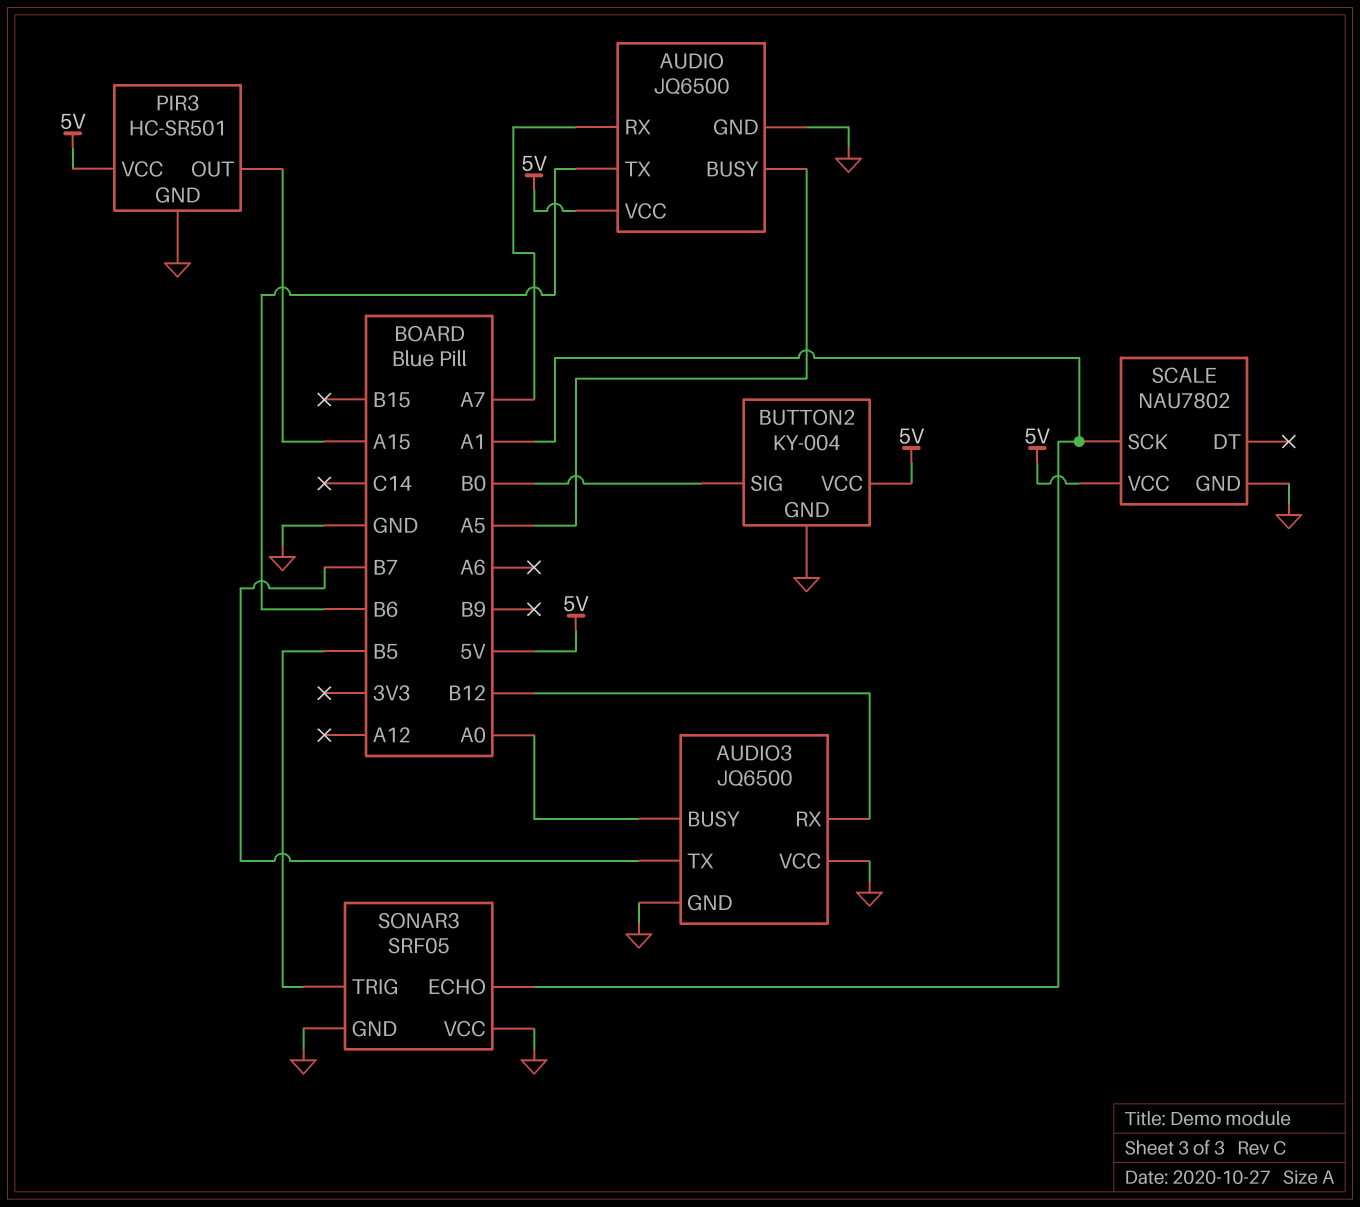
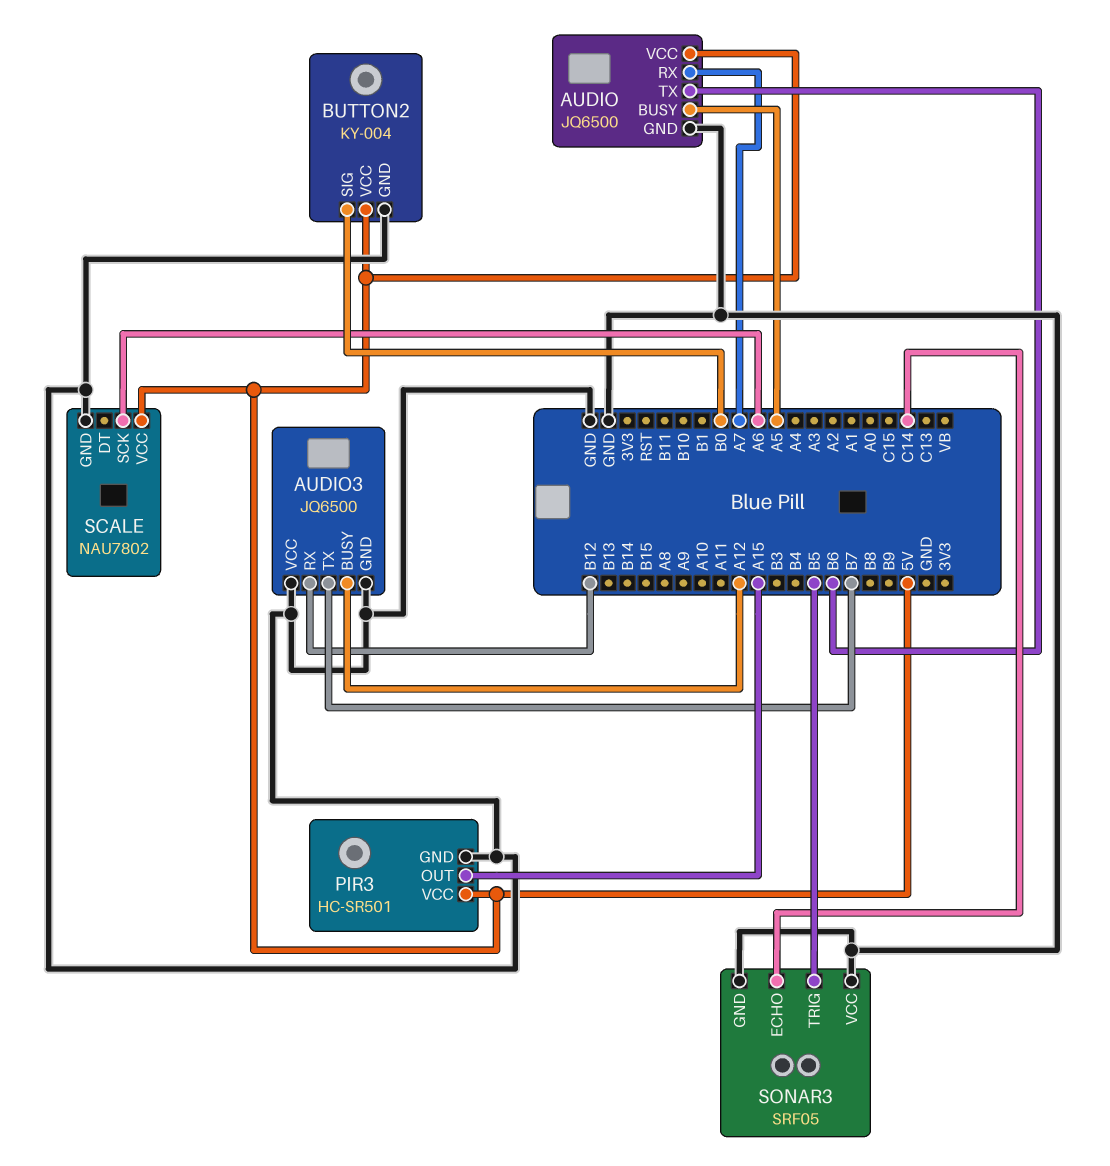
AUDIO3 pin BUSY: A0 -> A12
SCALE pin SCK: A1 -> A6
SONAR3 pin ECHO: A1 -> C14

